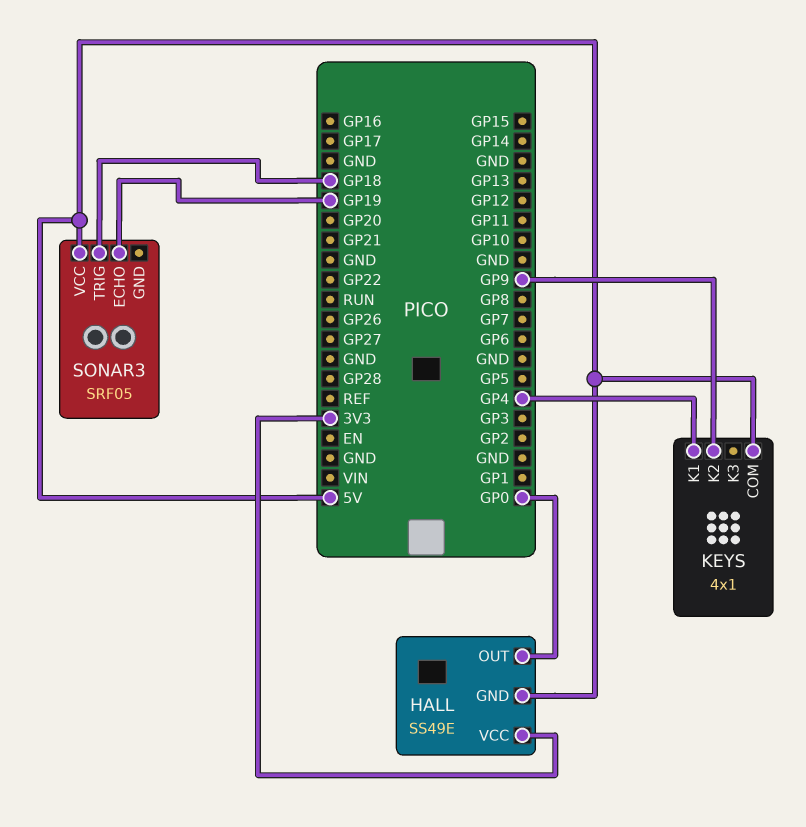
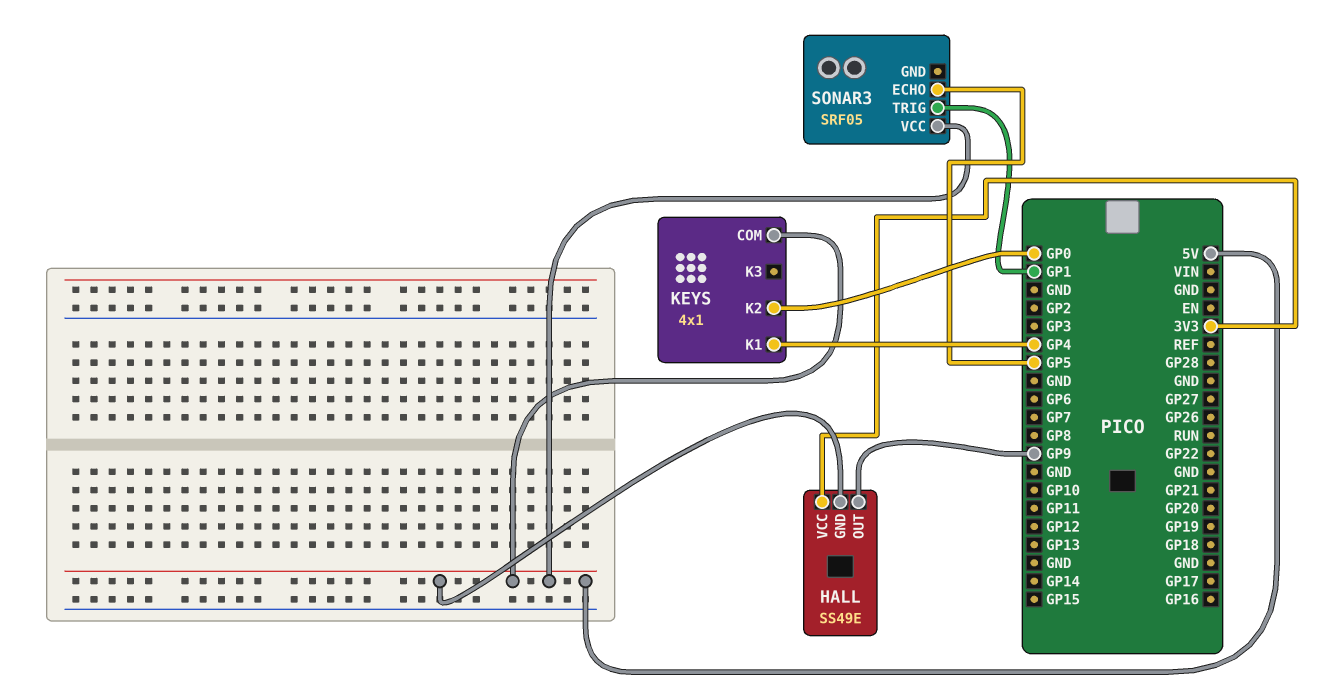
HALL pin OUT: GP0 -> GP9
KEYS pin K2: GP9 -> GP0
SONAR3 pin ECHO: GP19 -> GP5
SONAR3 pin TRIG: GP18 -> GP1

